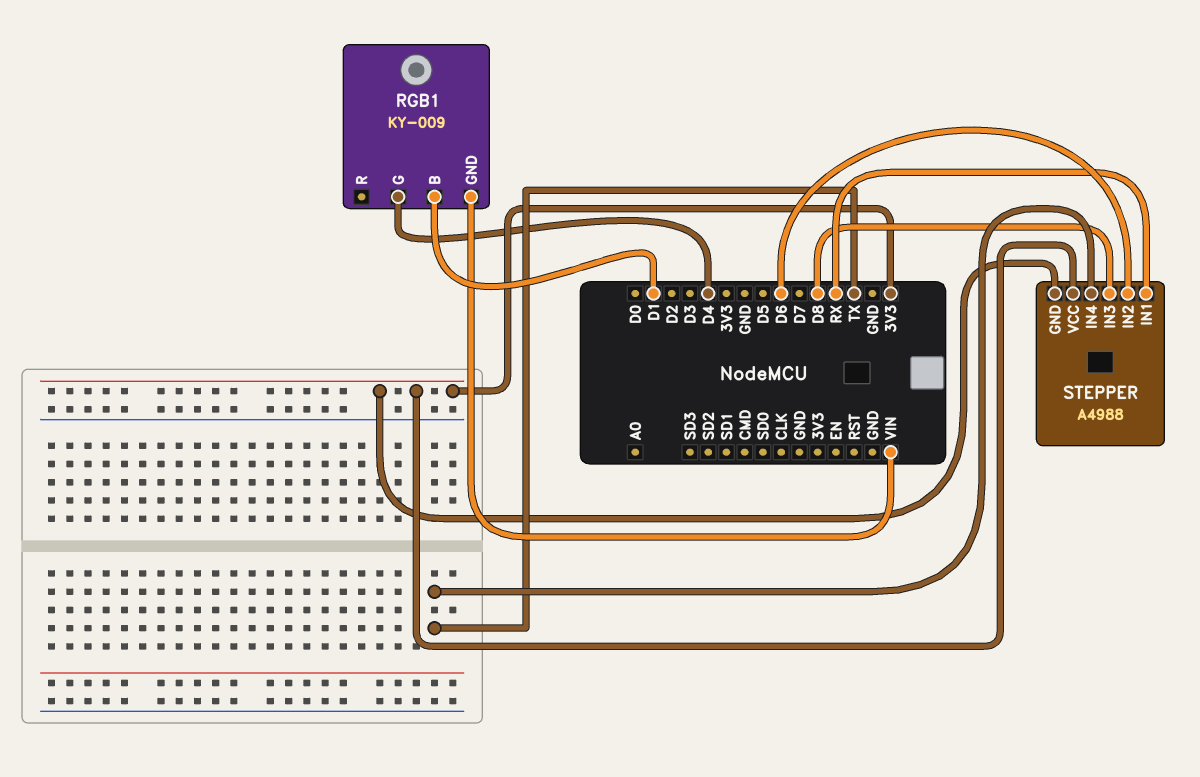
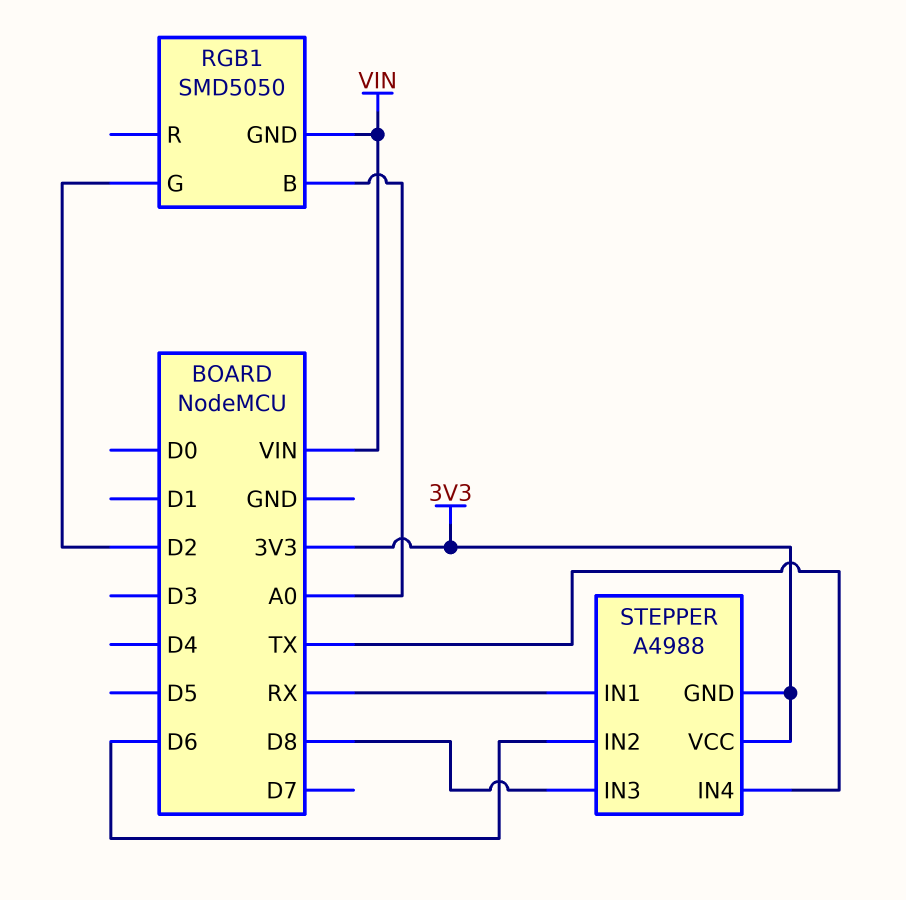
RGB1: KY-009 -> SMD5050
RGB1 pin B: D1 -> A0
RGB1 pin G: D4 -> D2

